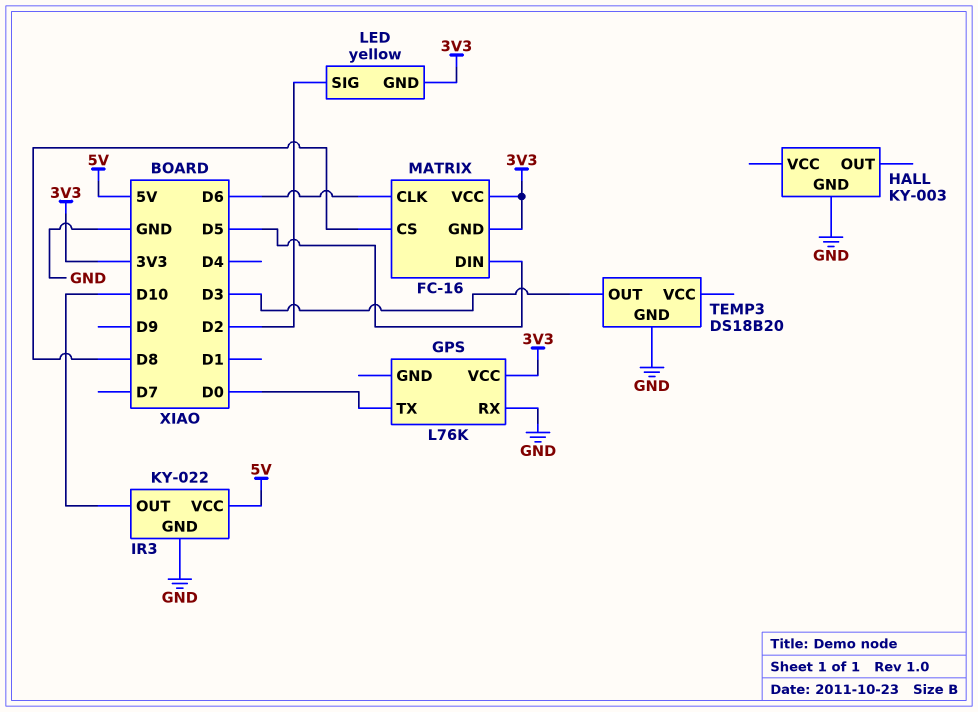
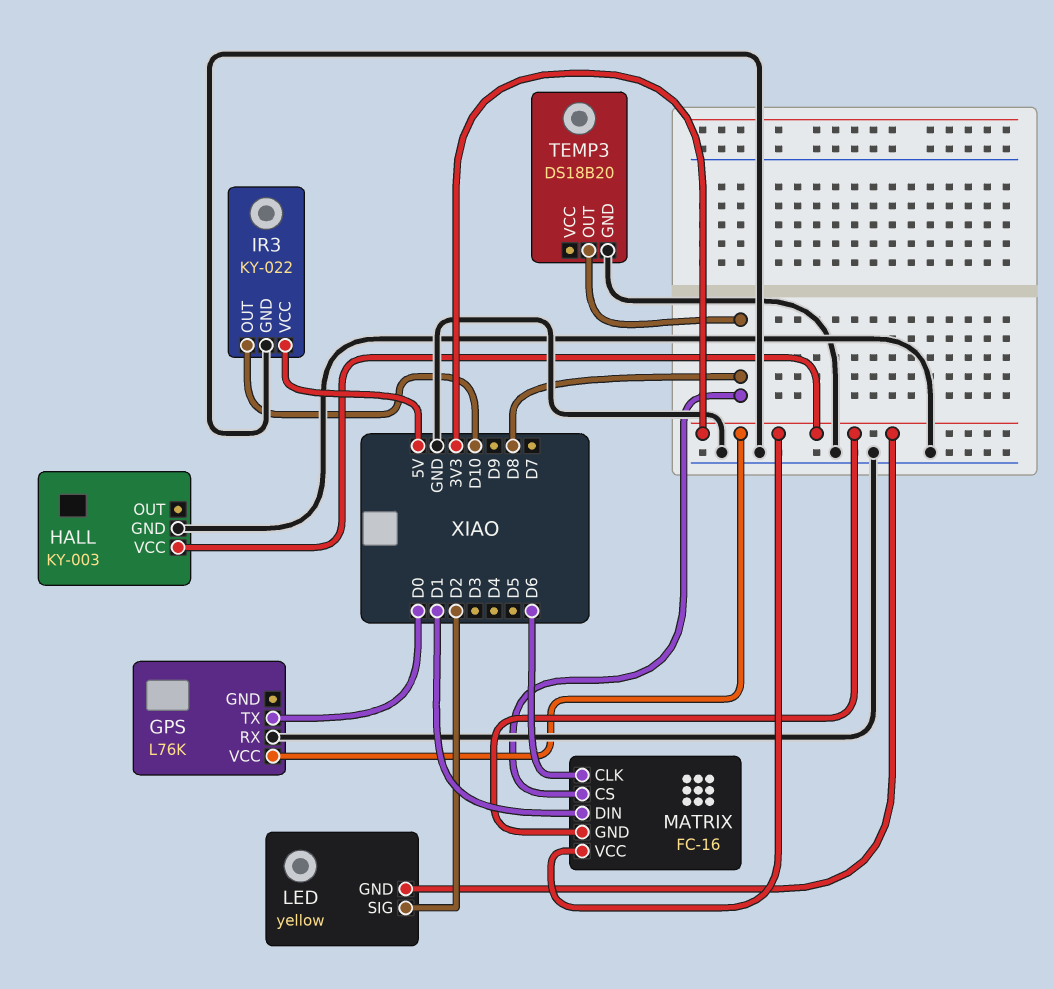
HALL pin VCC: none -> 3V3
MATRIX pin DIN: D5 -> D1
TEMP3 pin OUT: D3 -> D8

